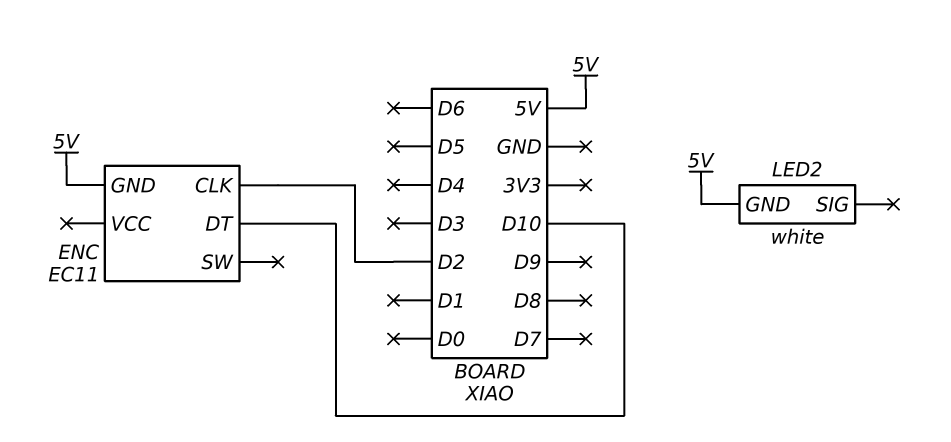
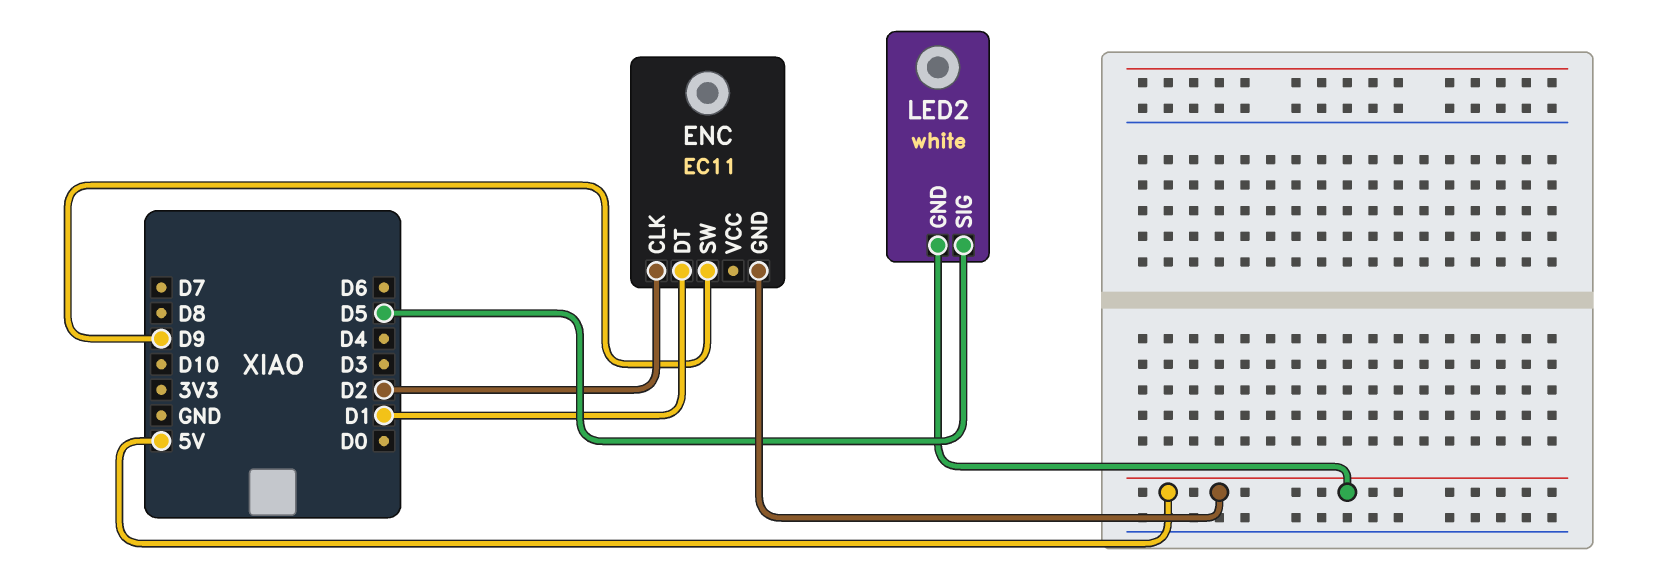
ENC pin DT: D10 -> D1
ENC pin SW: none -> D9
LED2 pin SIG: none -> D5

